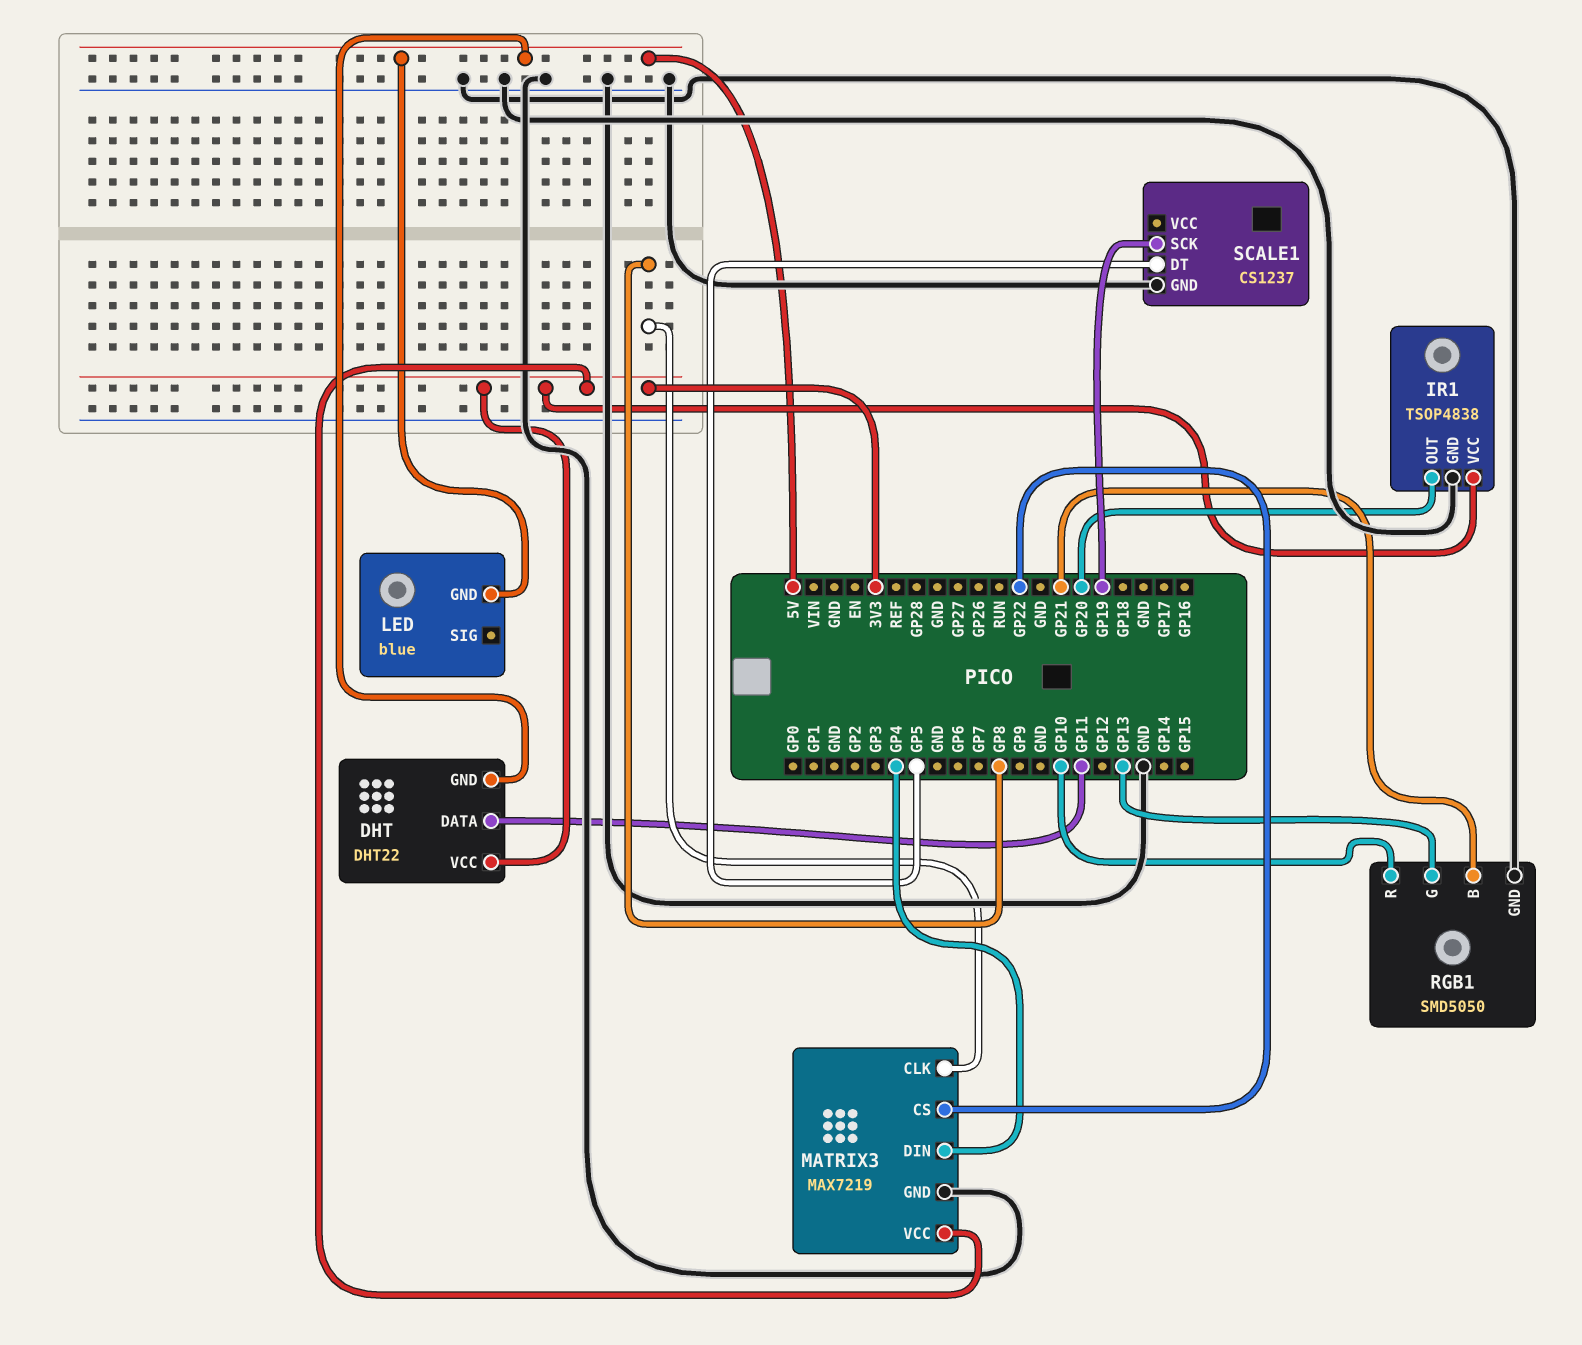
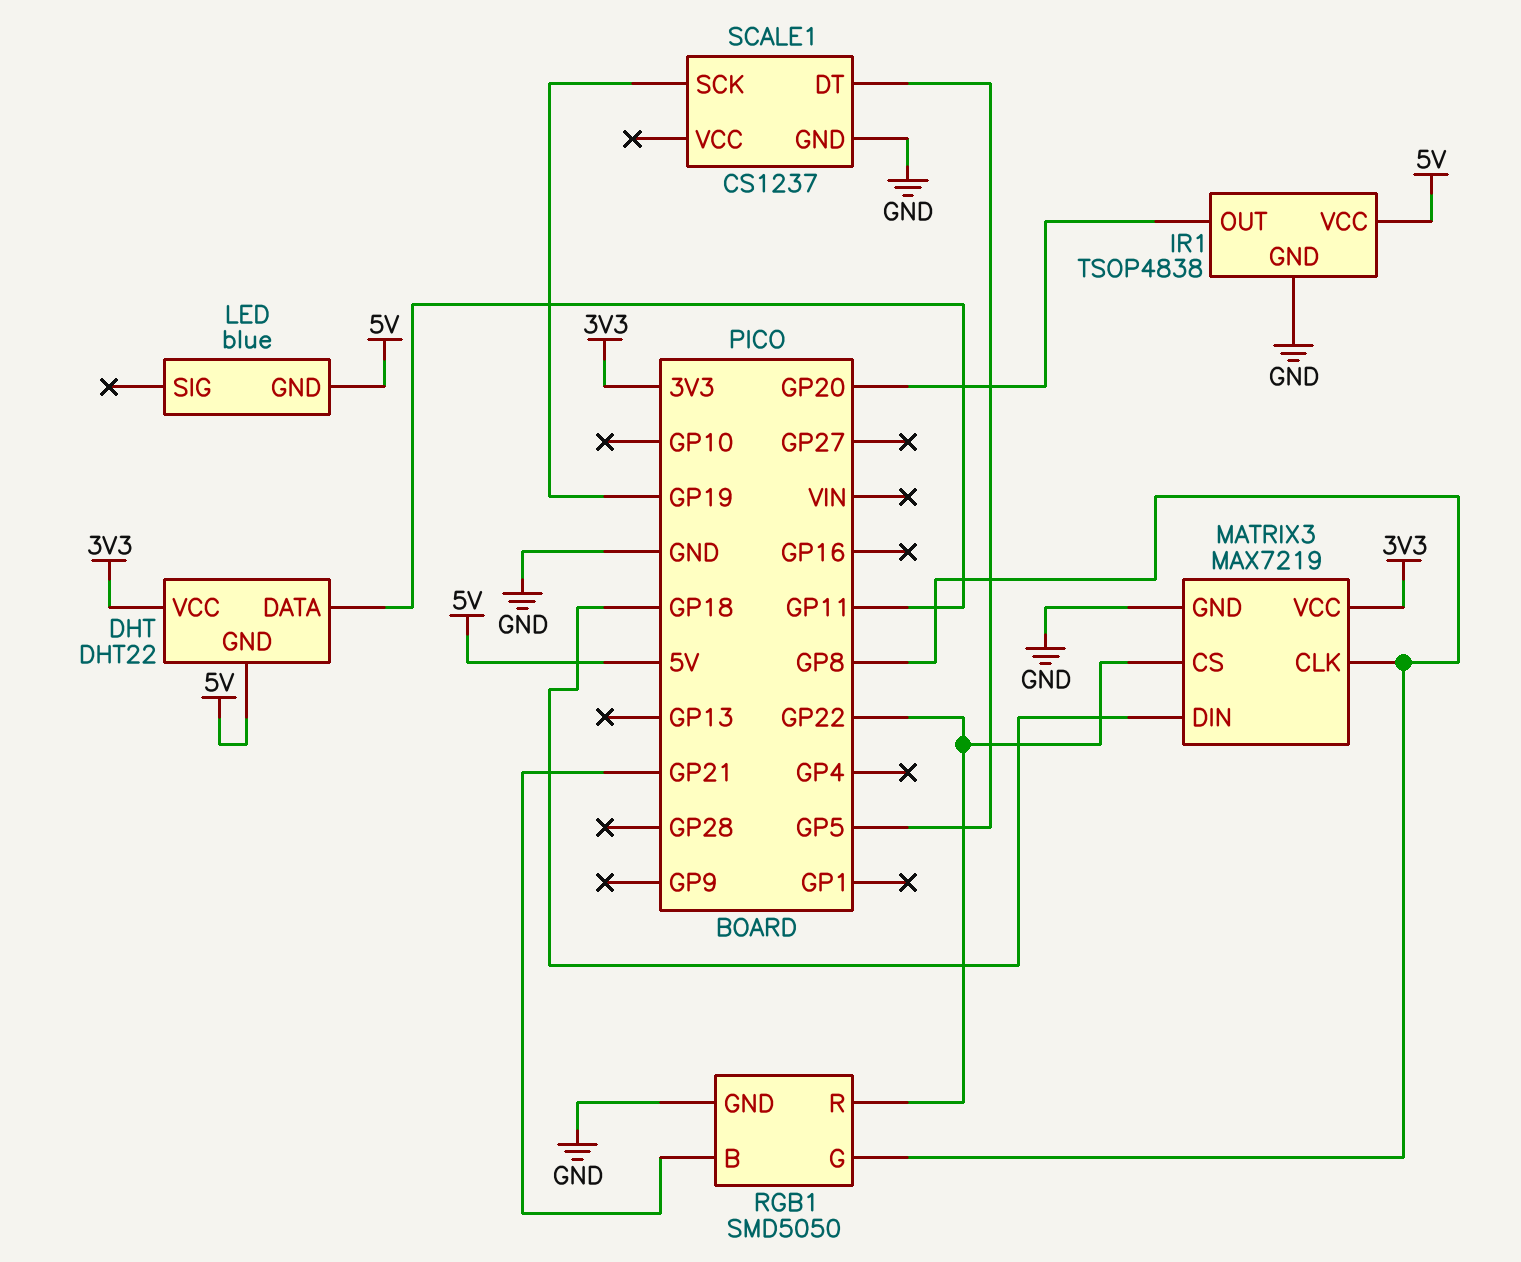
IR1 pin VCC: 3V3 -> 5V
MATRIX3 pin DIN: GP4 -> GP18
RGB1 pin G: GP13 -> GP8
RGB1 pin R: GP10 -> GP22

